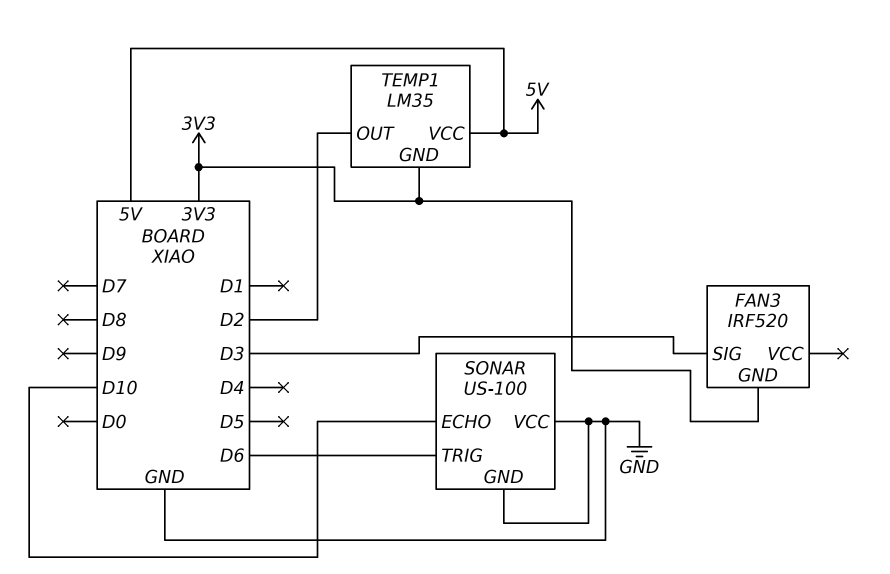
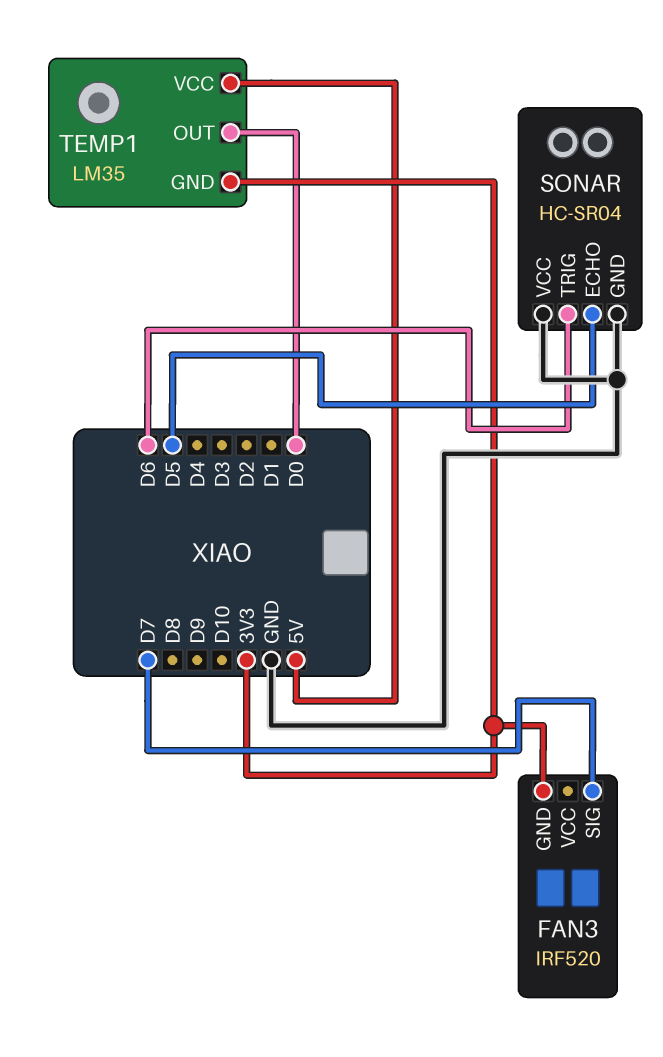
FAN3 pin SIG: D3 -> D7
SONAR: US-100 -> HC-SR04
SONAR pin ECHO: D10 -> D5
TEMP1 pin OUT: D2 -> D0

